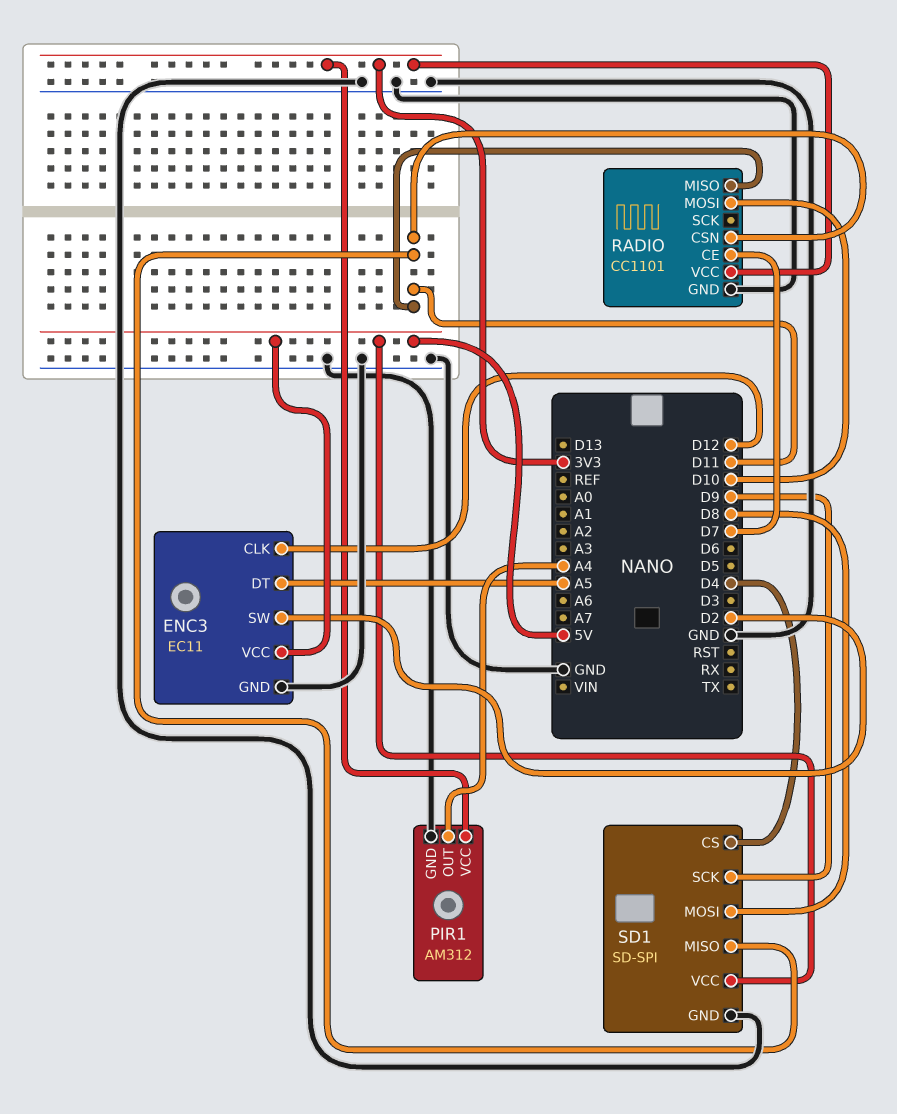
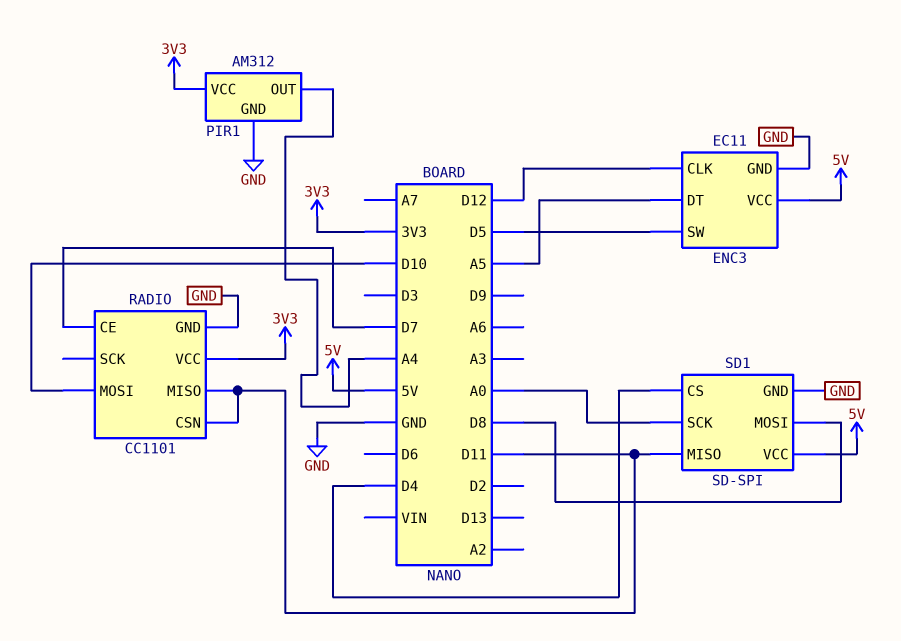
ENC3 pin SW: D2 -> D5
SD1 pin SCK: D9 -> A0

